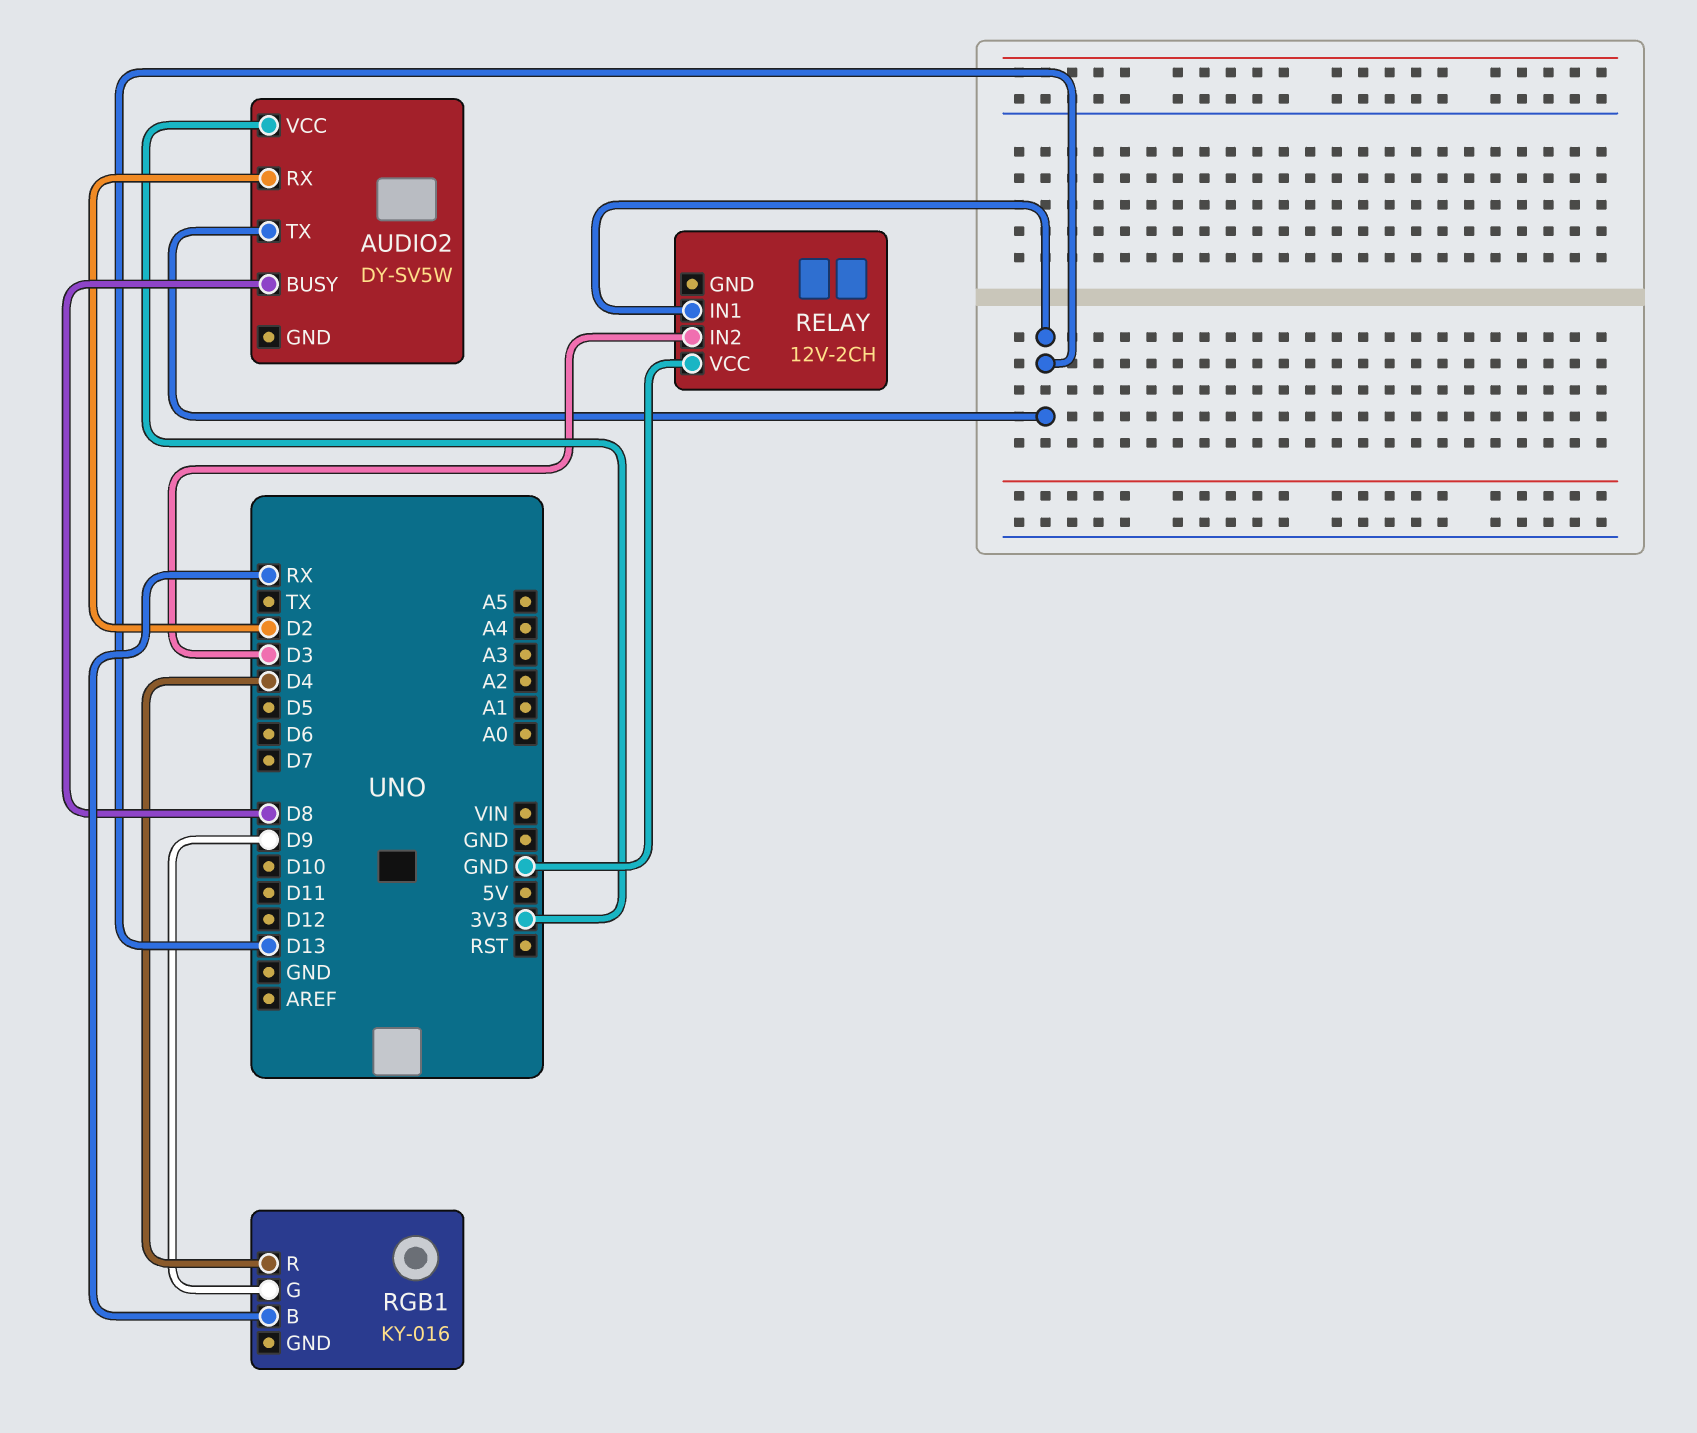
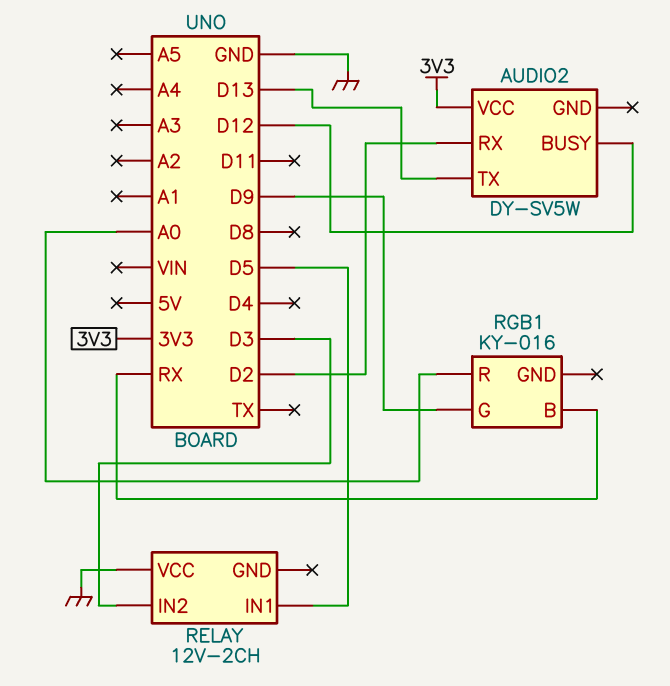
AUDIO2 pin BUSY: D8 -> D12
RELAY pin IN1: D13 -> D5
RGB1 pin R: D4 -> A0

